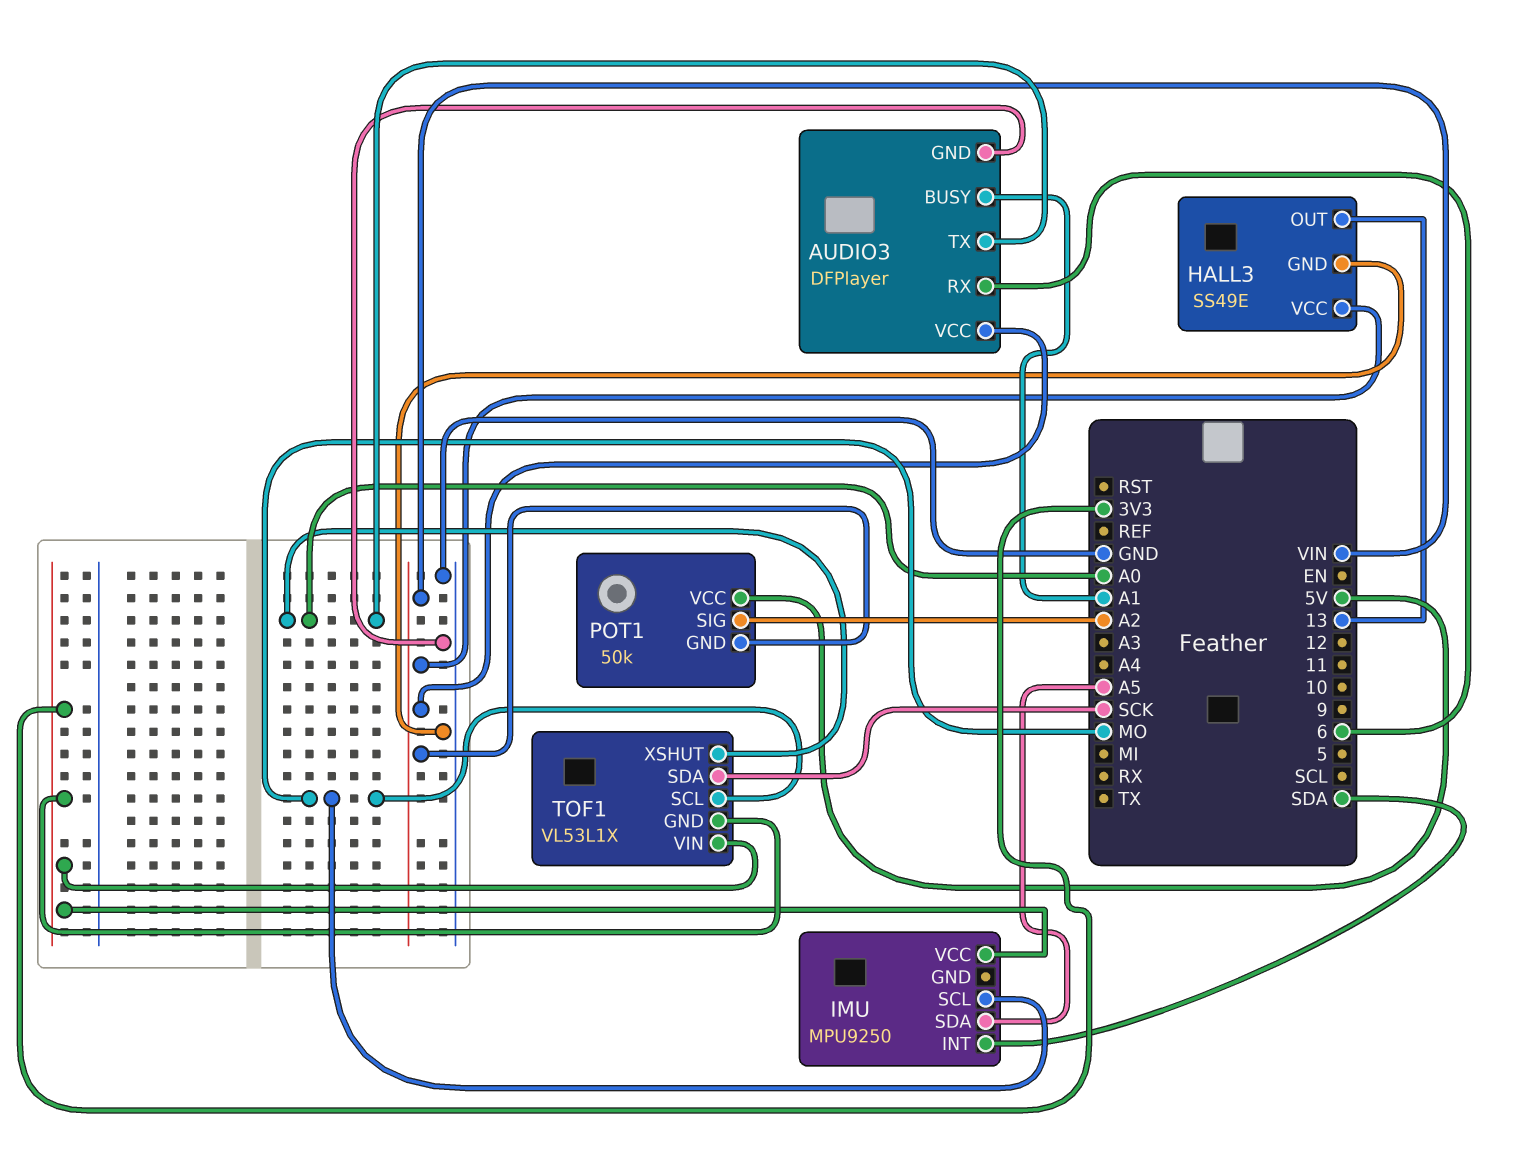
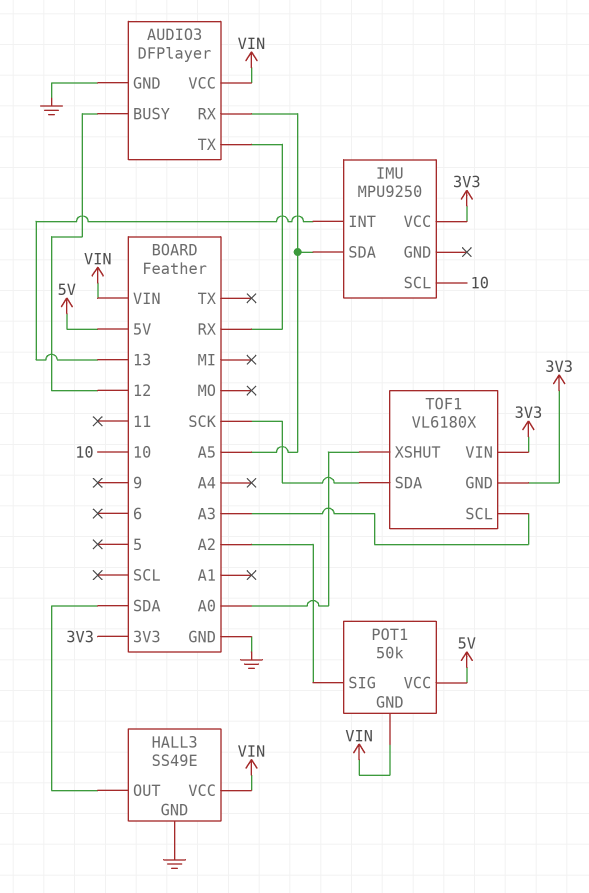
AUDIO3 pin BUSY: A1 -> 12
AUDIO3 pin RX: 6 -> A5
AUDIO3 pin TX: A0 -> RX
HALL3 pin OUT: 13 -> SDA
IMU pin INT: SDA -> 13
IMU pin SCL: MO -> 10
TOF1: VL53L1X -> VL6180X
TOF1 pin SCL: MO -> A3

